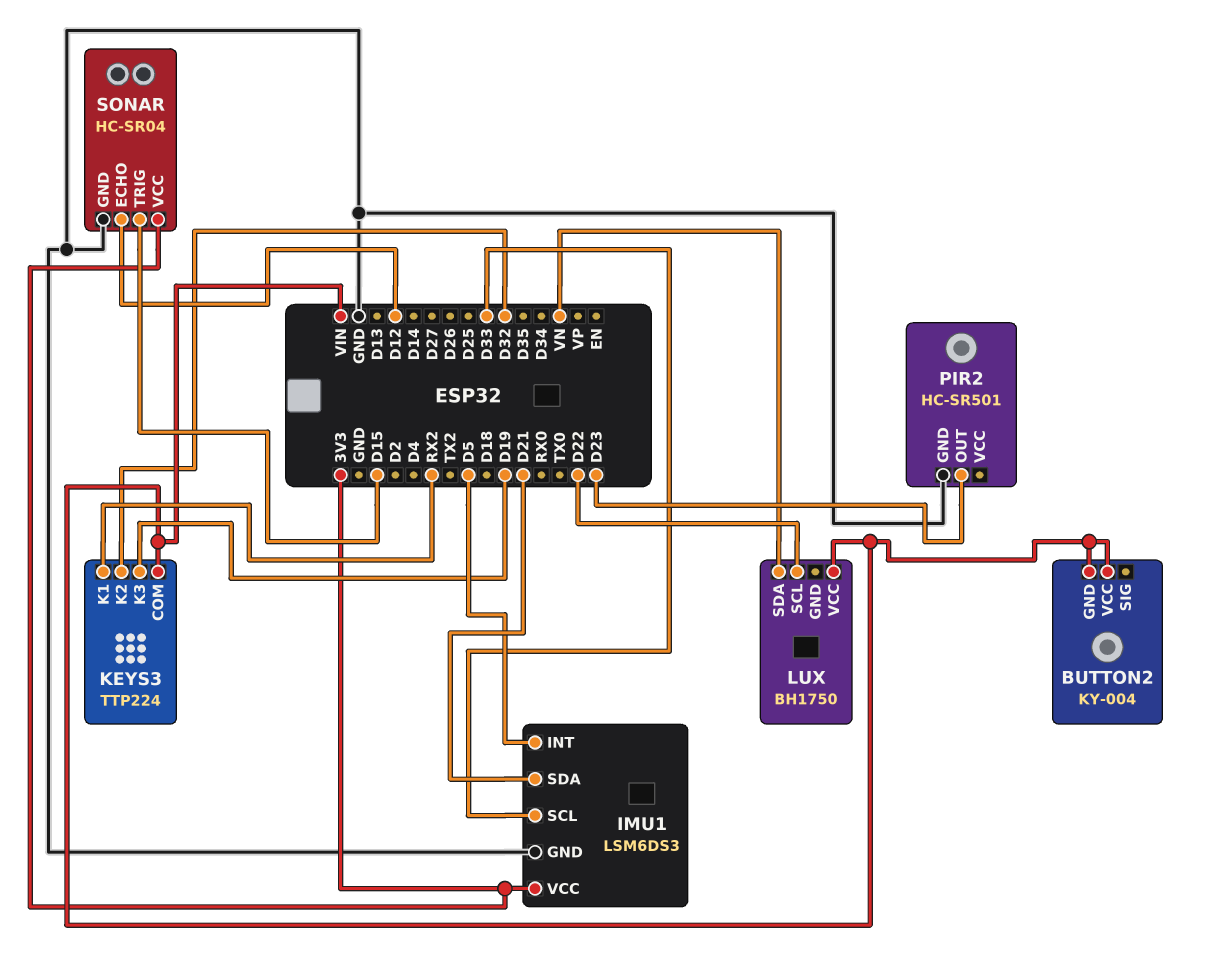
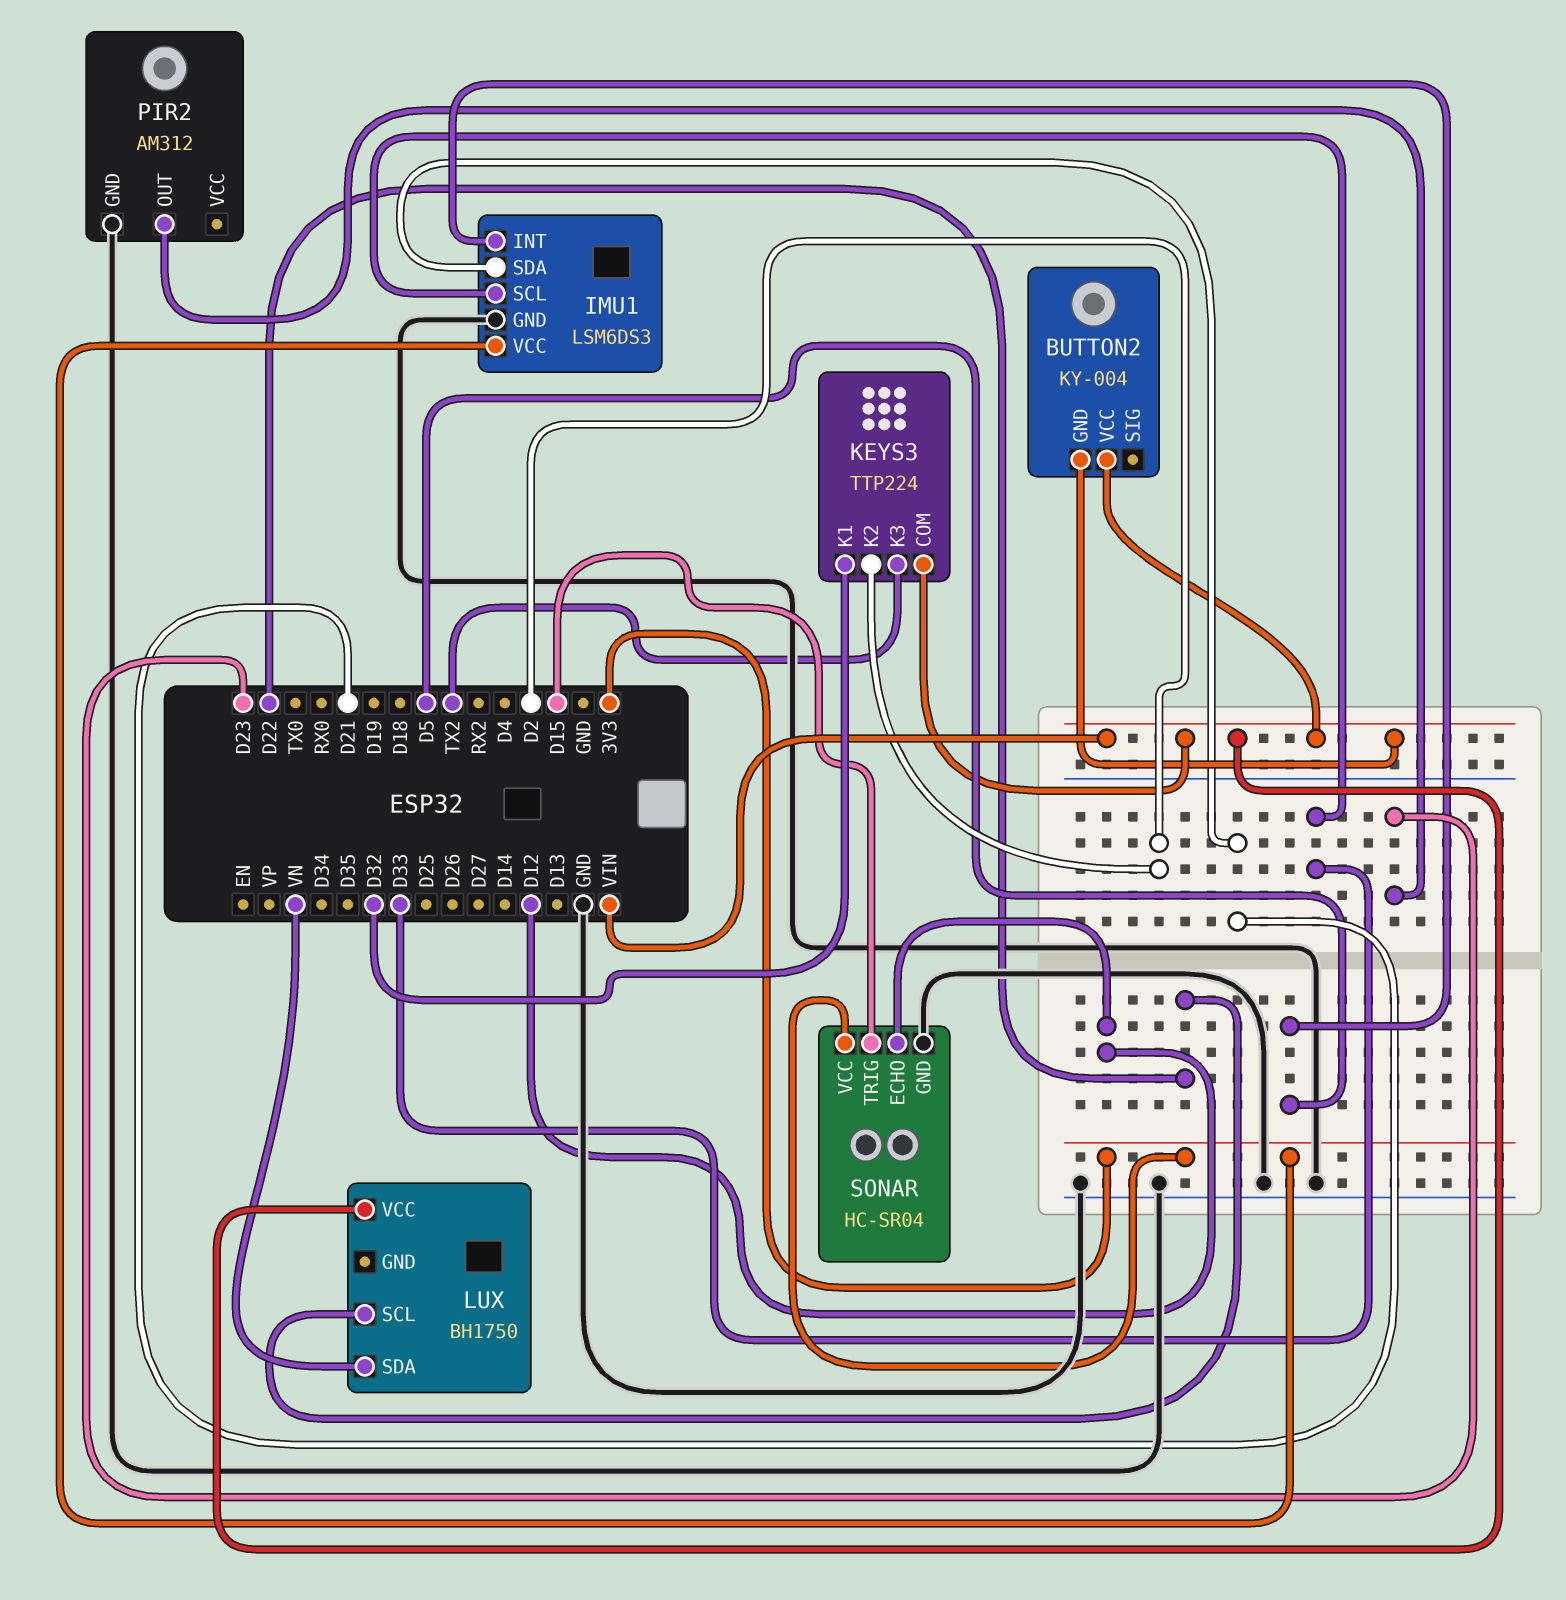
KEYS3 pin K1: RX2 -> D32
KEYS3 pin K2: D32 -> D2
KEYS3 pin K3: D19 -> TX2
PIR2: HC-SR501 -> AM312

